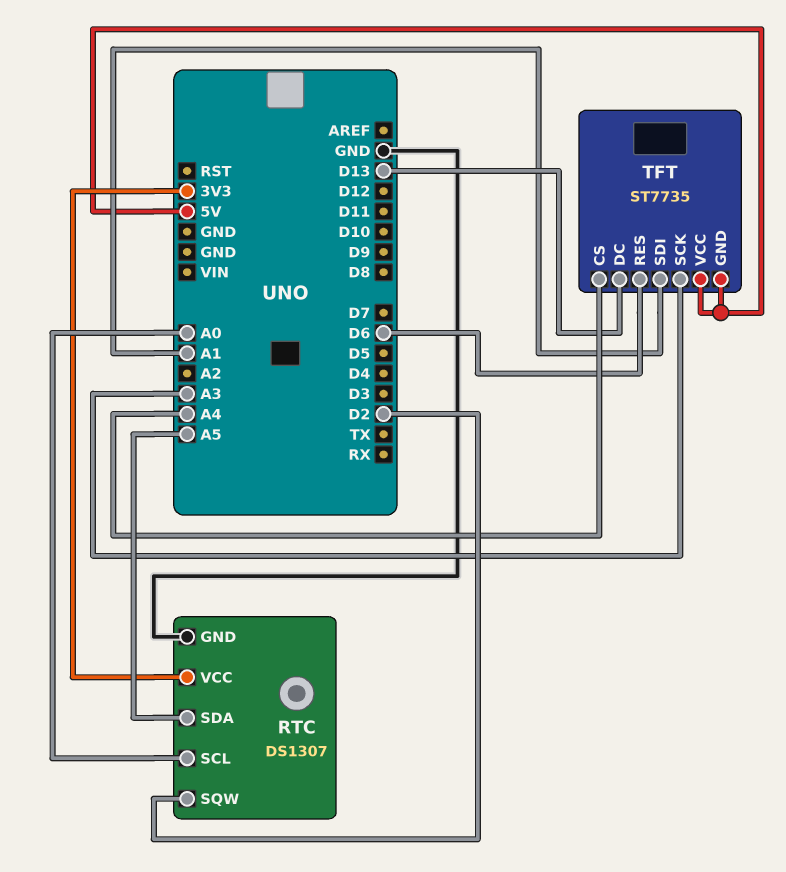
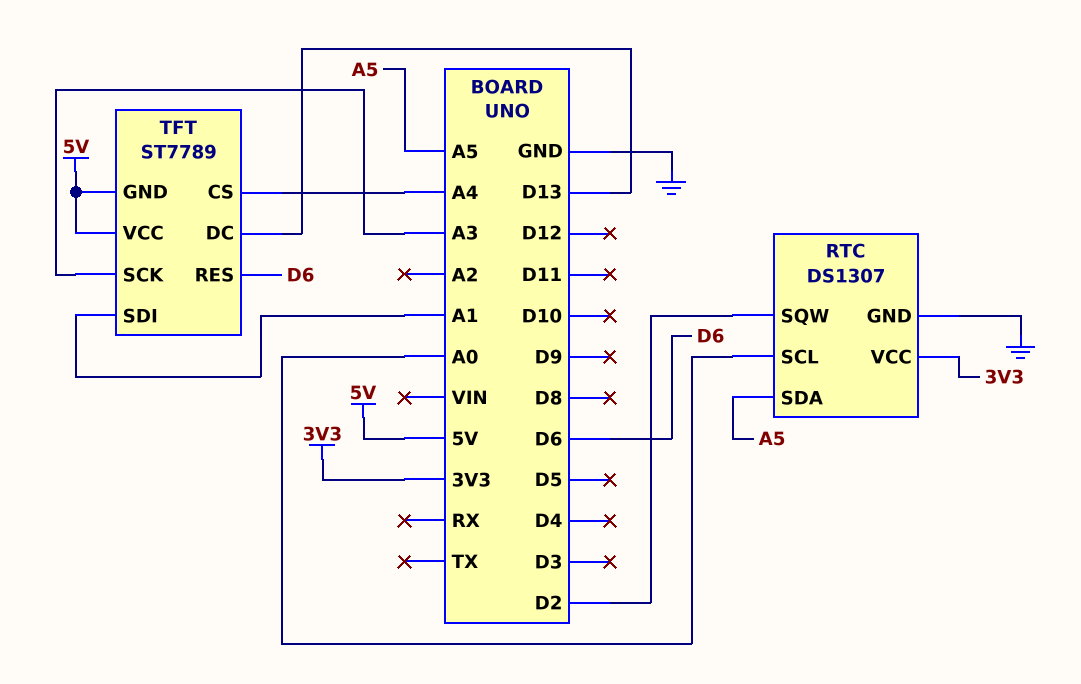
TFT: ST7735 -> ST7789

